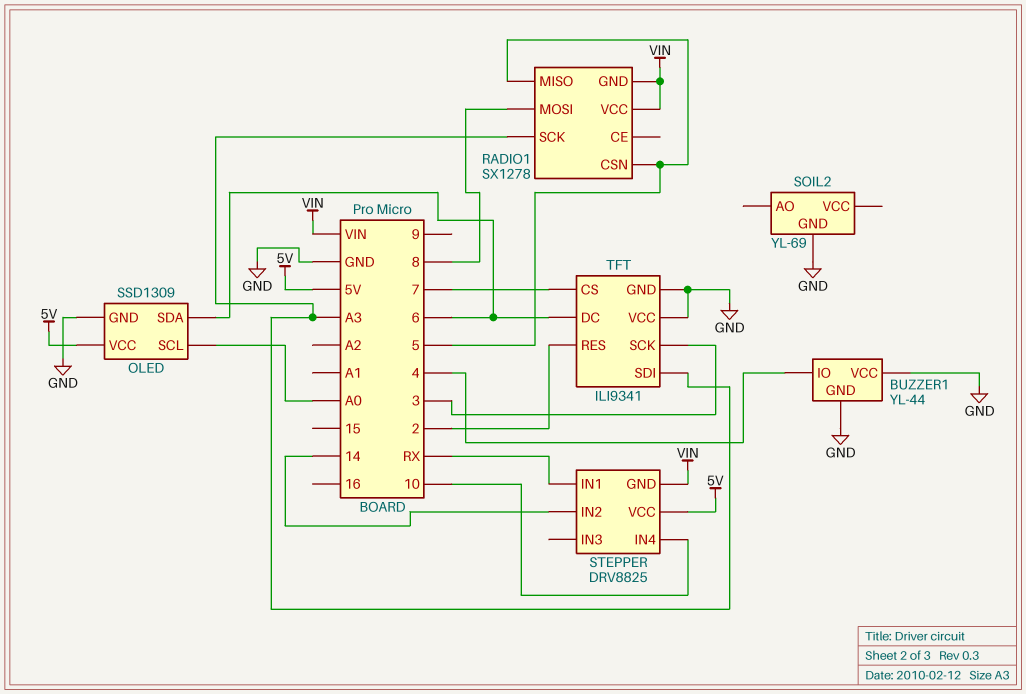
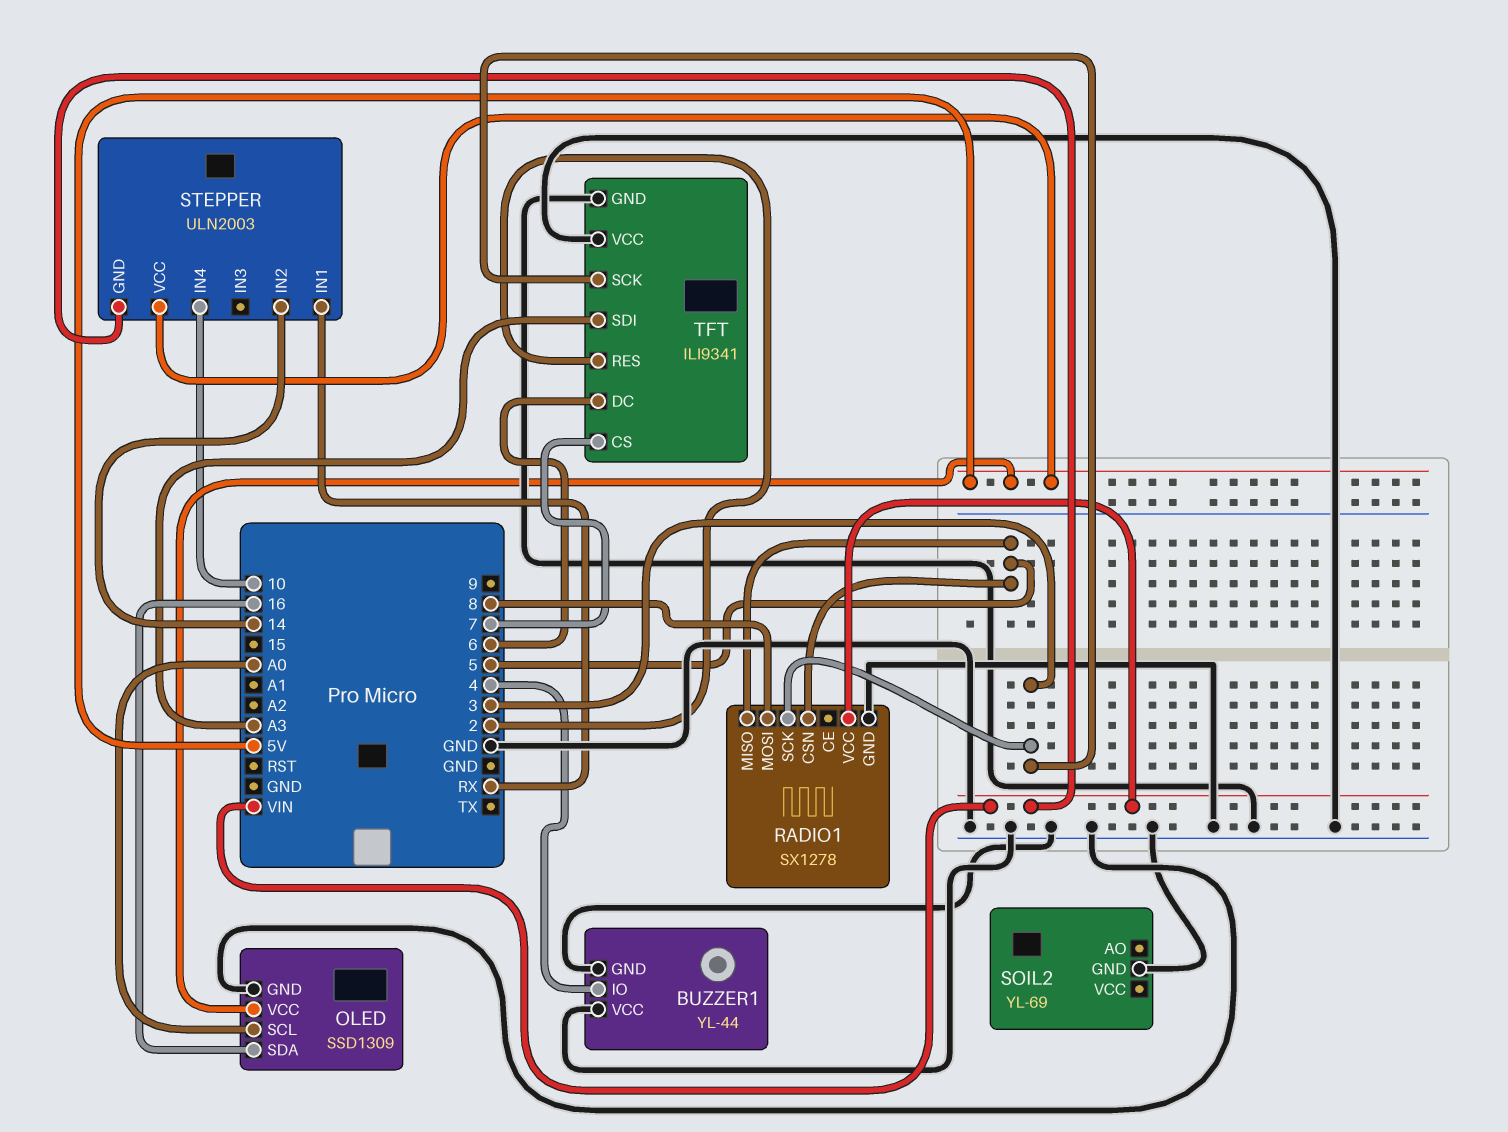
OLED pin SDA: 6 -> 16
RADIO1 pin GND: VIN -> GND
RADIO1 pin SCK: A3 -> 3
STEPPER: DRV8825 -> ULN2003

